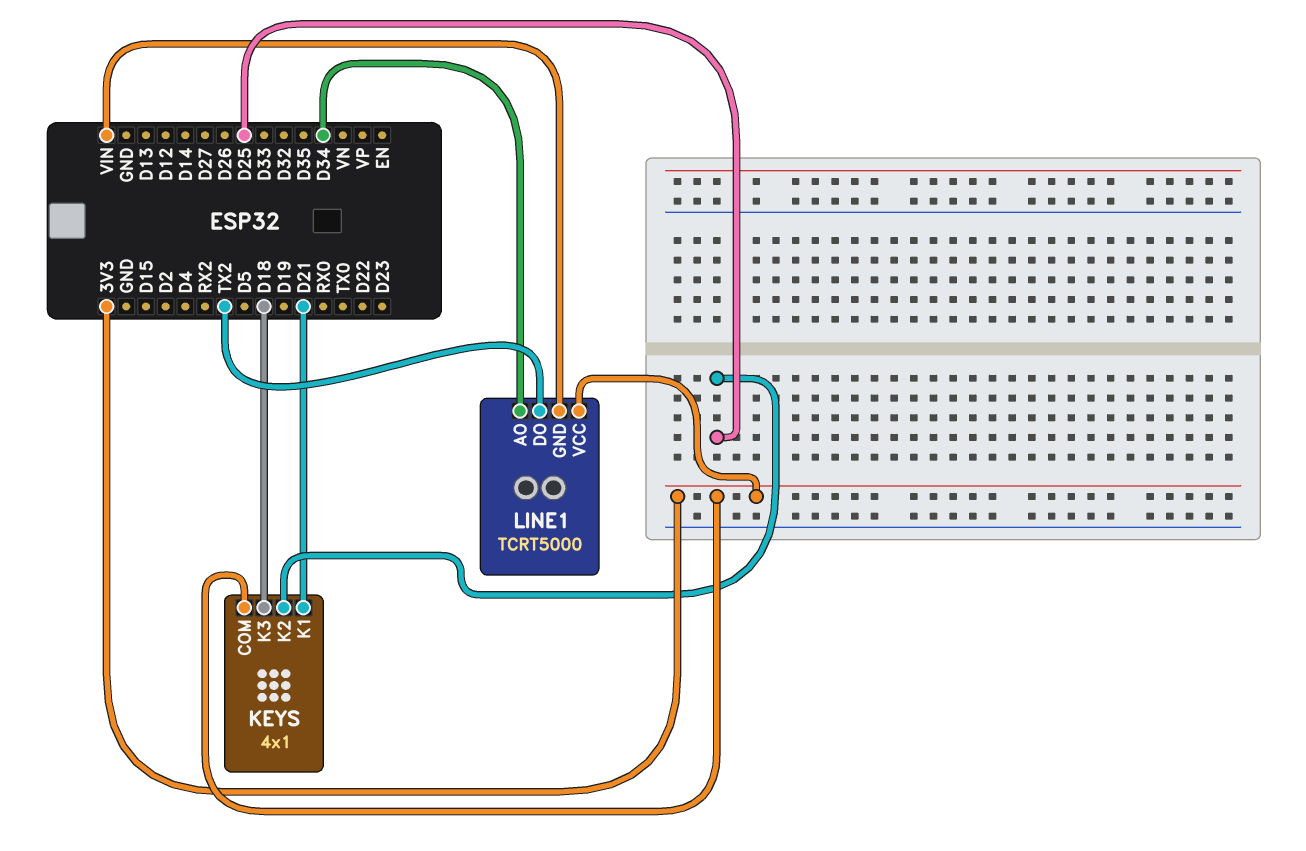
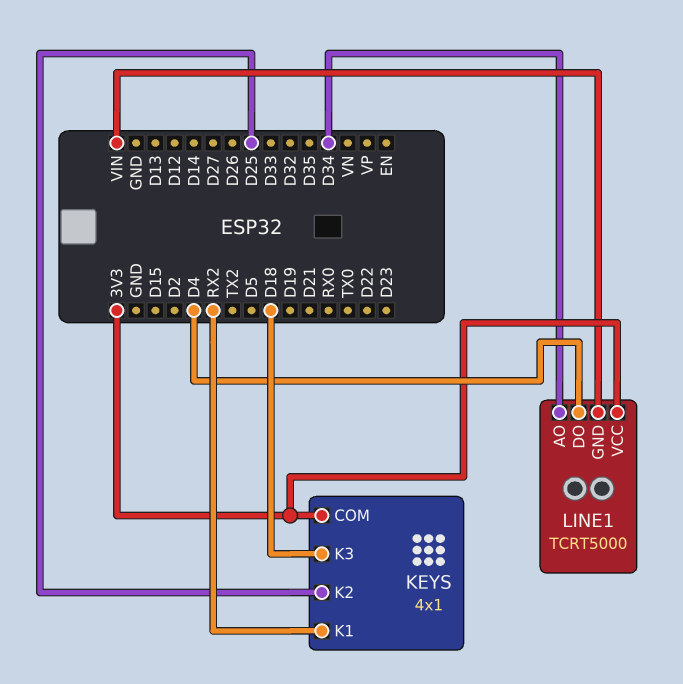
KEYS pin K1: D21 -> RX2
LINE1 pin DO: TX2 -> D4

